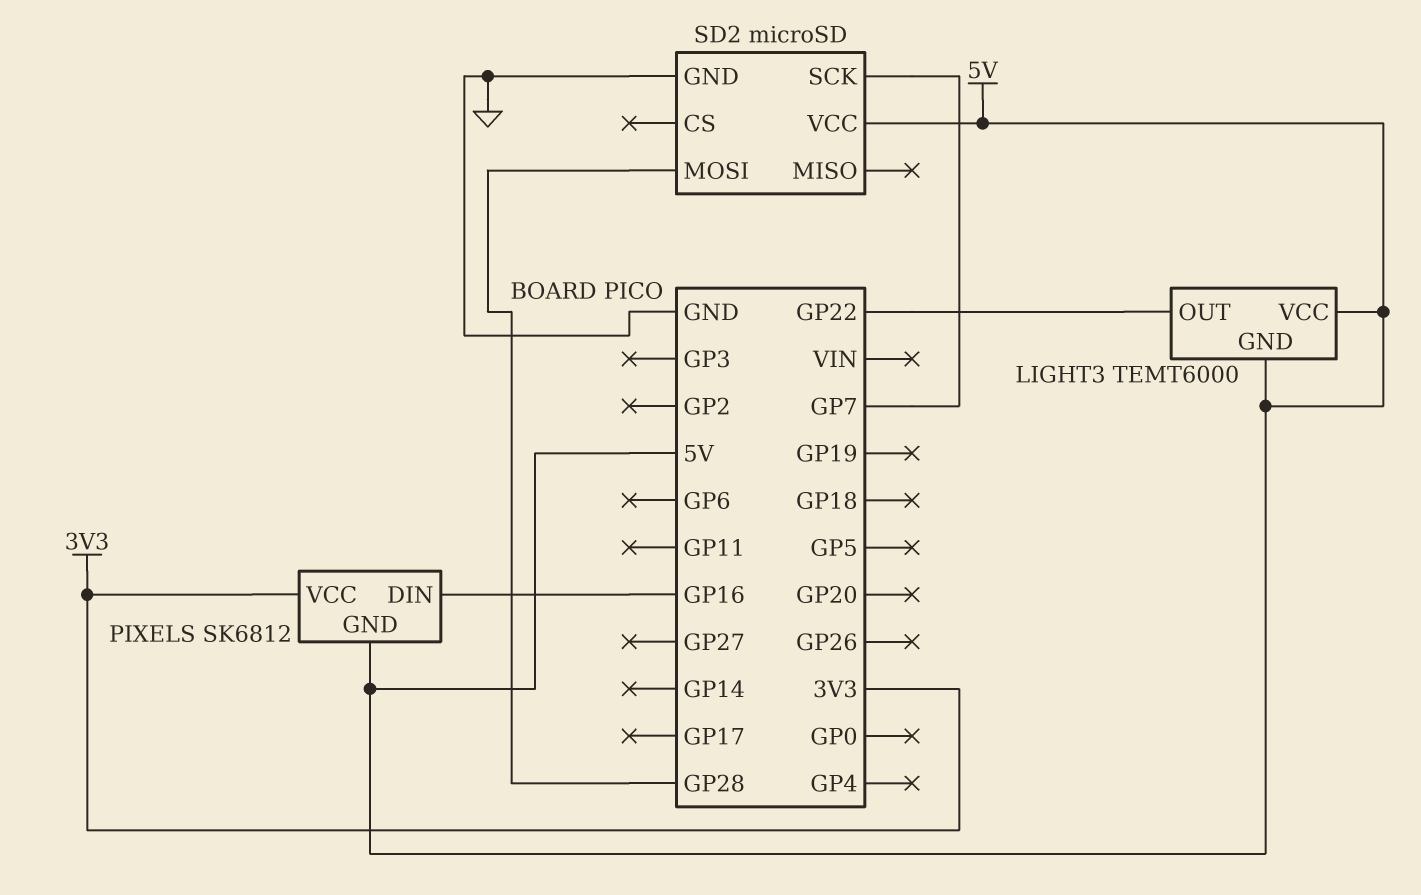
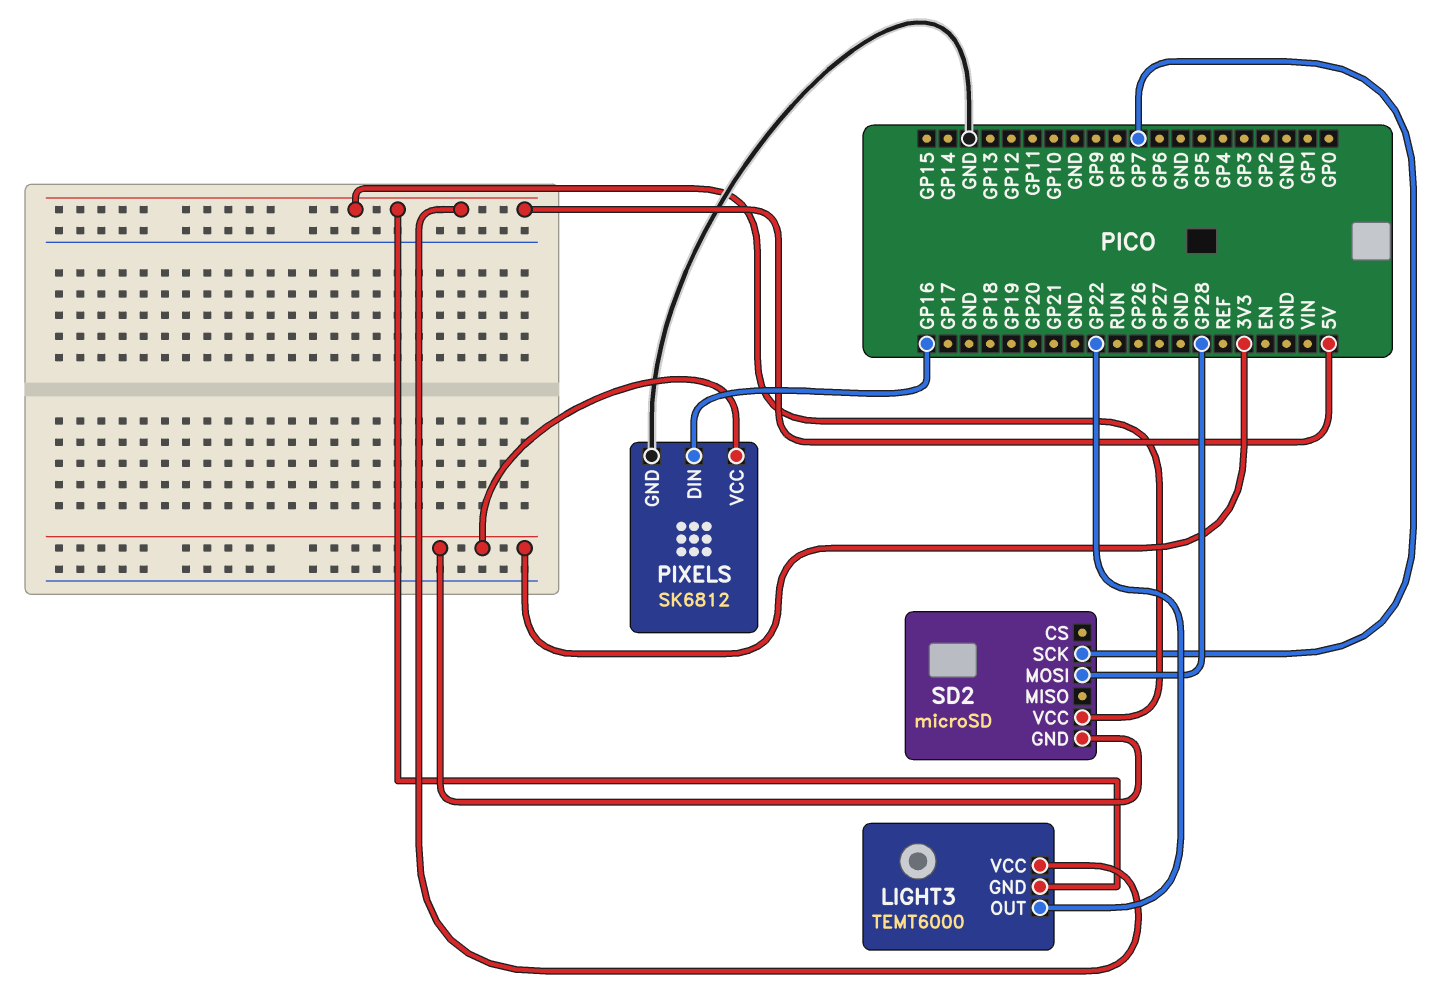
PIXELS pin GND: 5V -> GND
SD2 pin GND: GND -> 3V3

